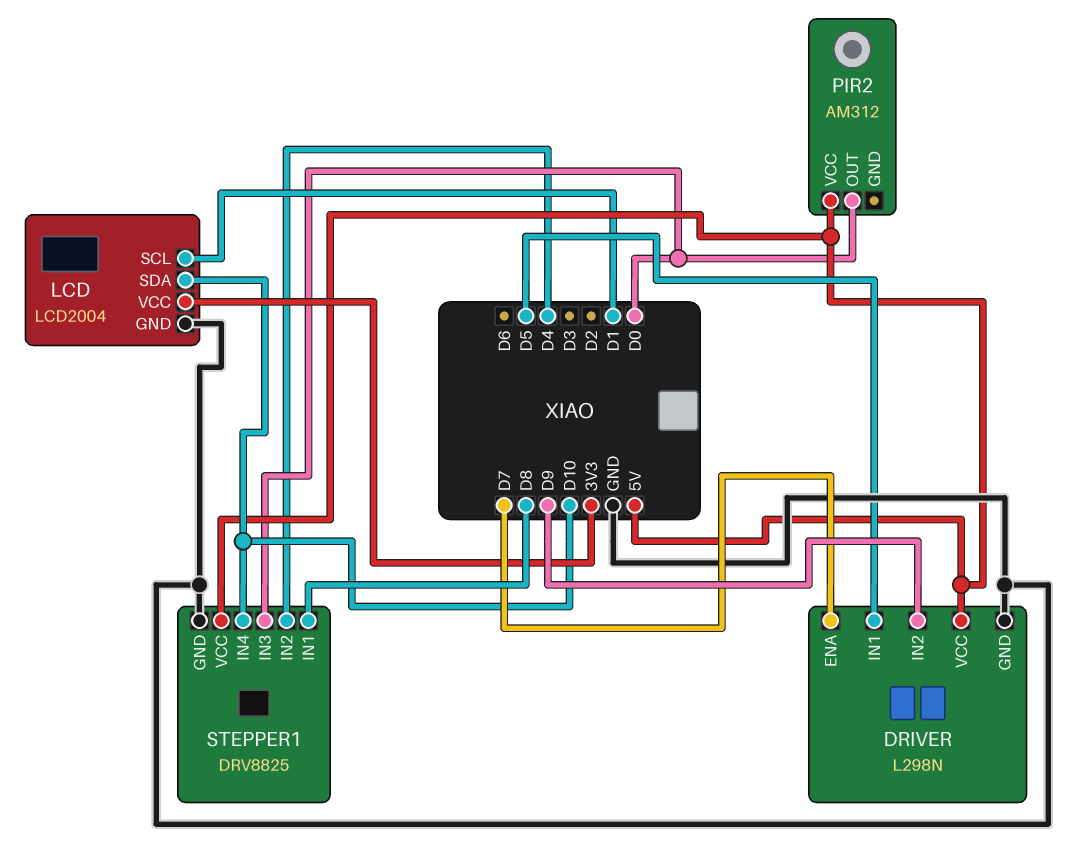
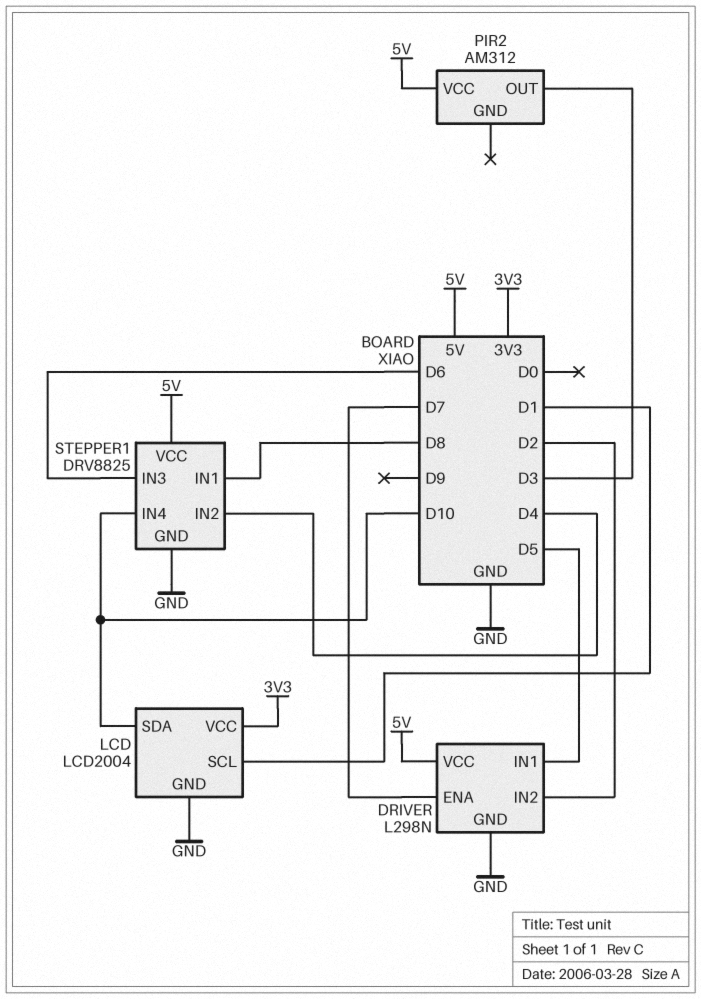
DRIVER pin IN2: D9 -> D2
PIR2 pin OUT: D0 -> D3
STEPPER1 pin IN3: D0 -> D6

